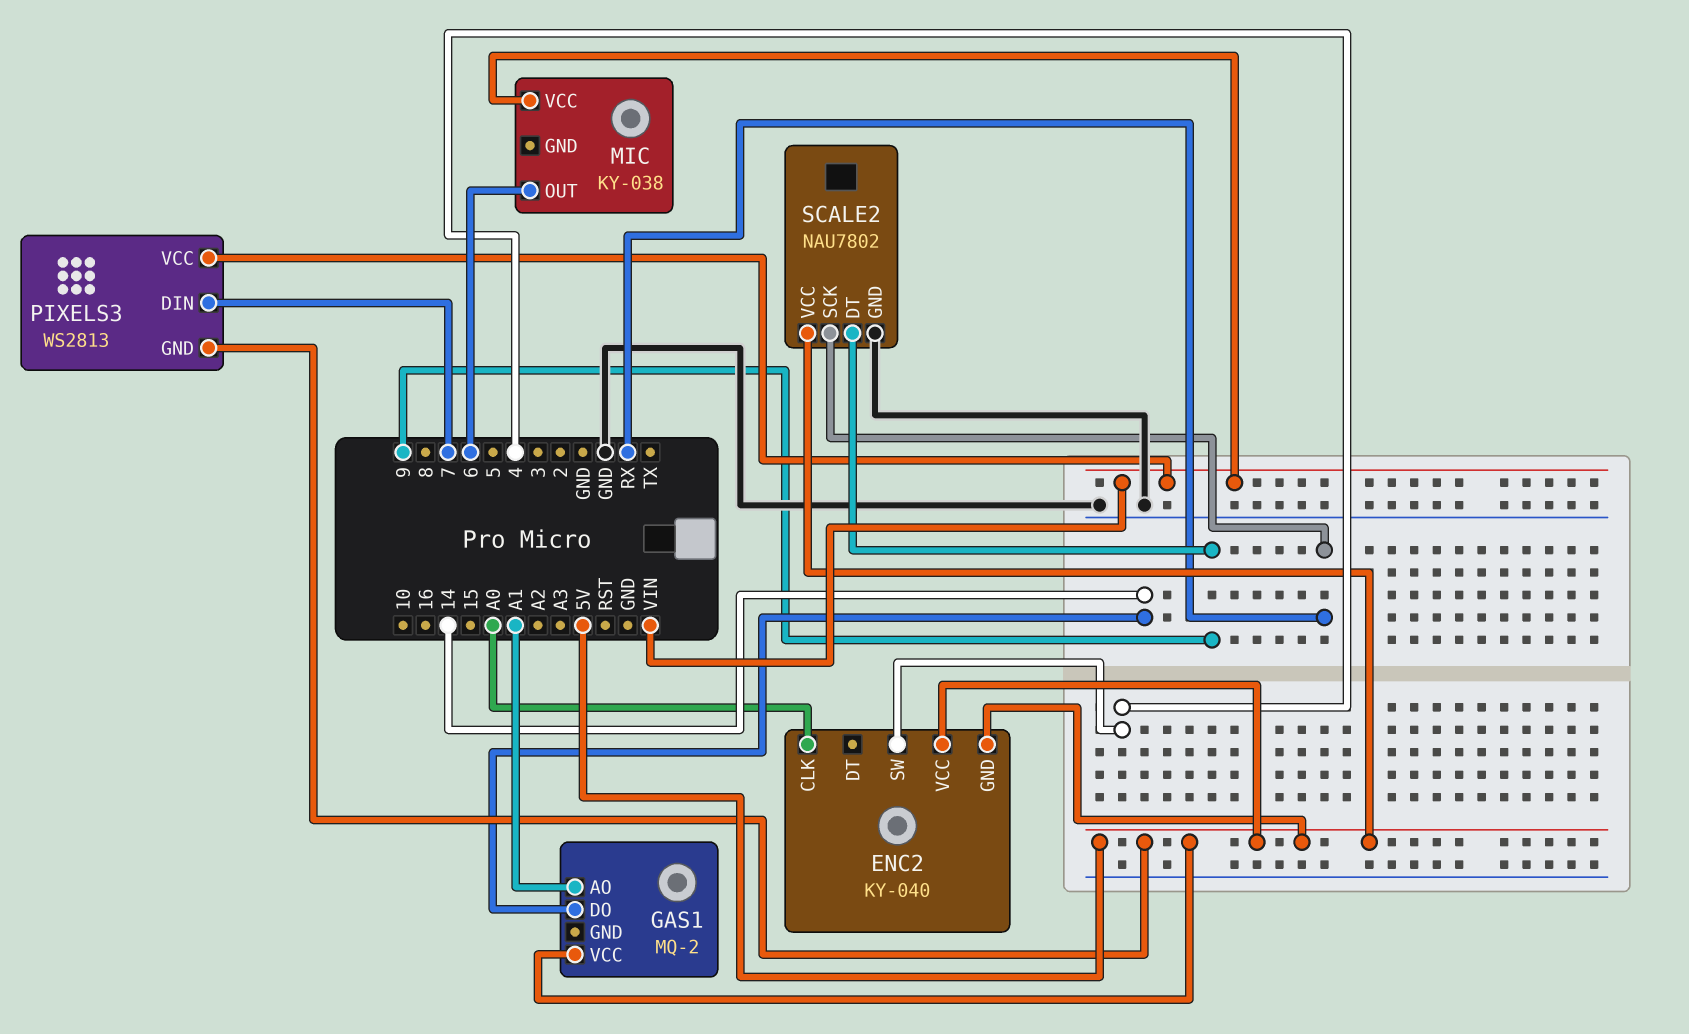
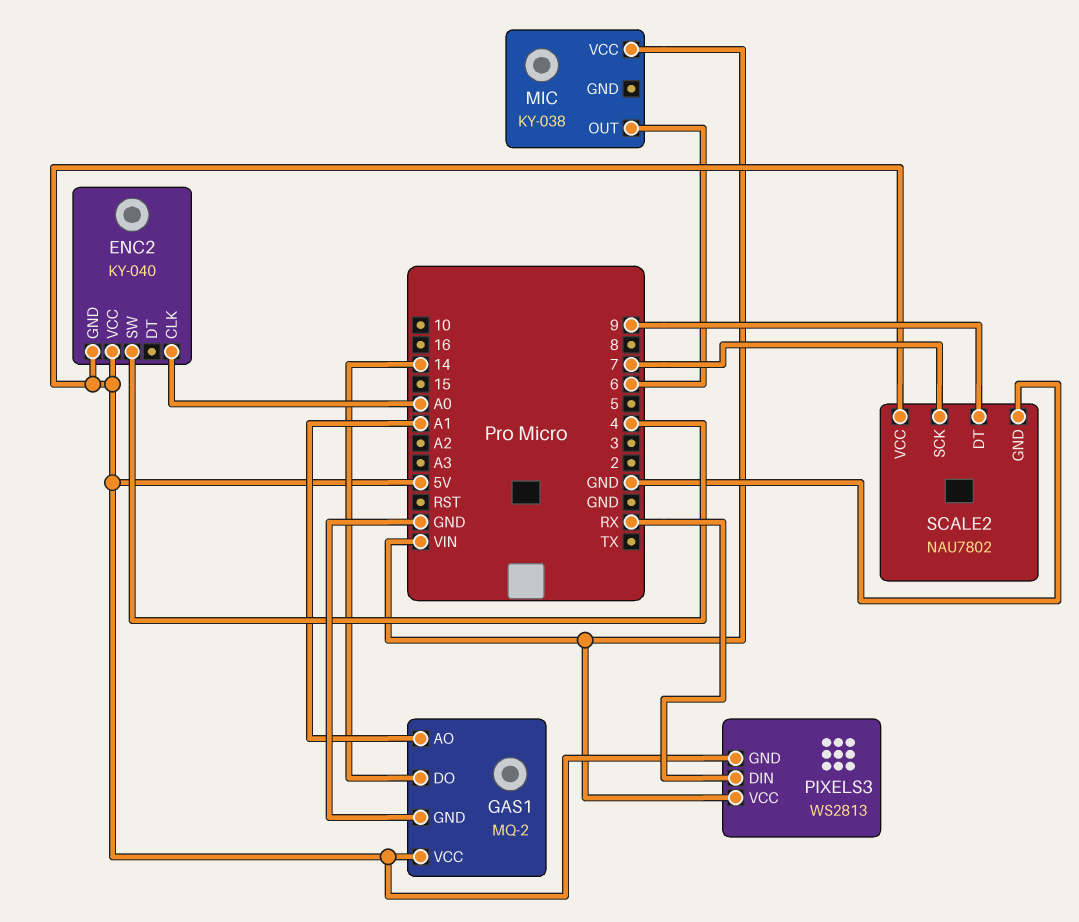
GAS1 pin GND: none -> GND
PIXELS3 pin DIN: 7 -> RX
SCALE2 pin SCK: RX -> 7

